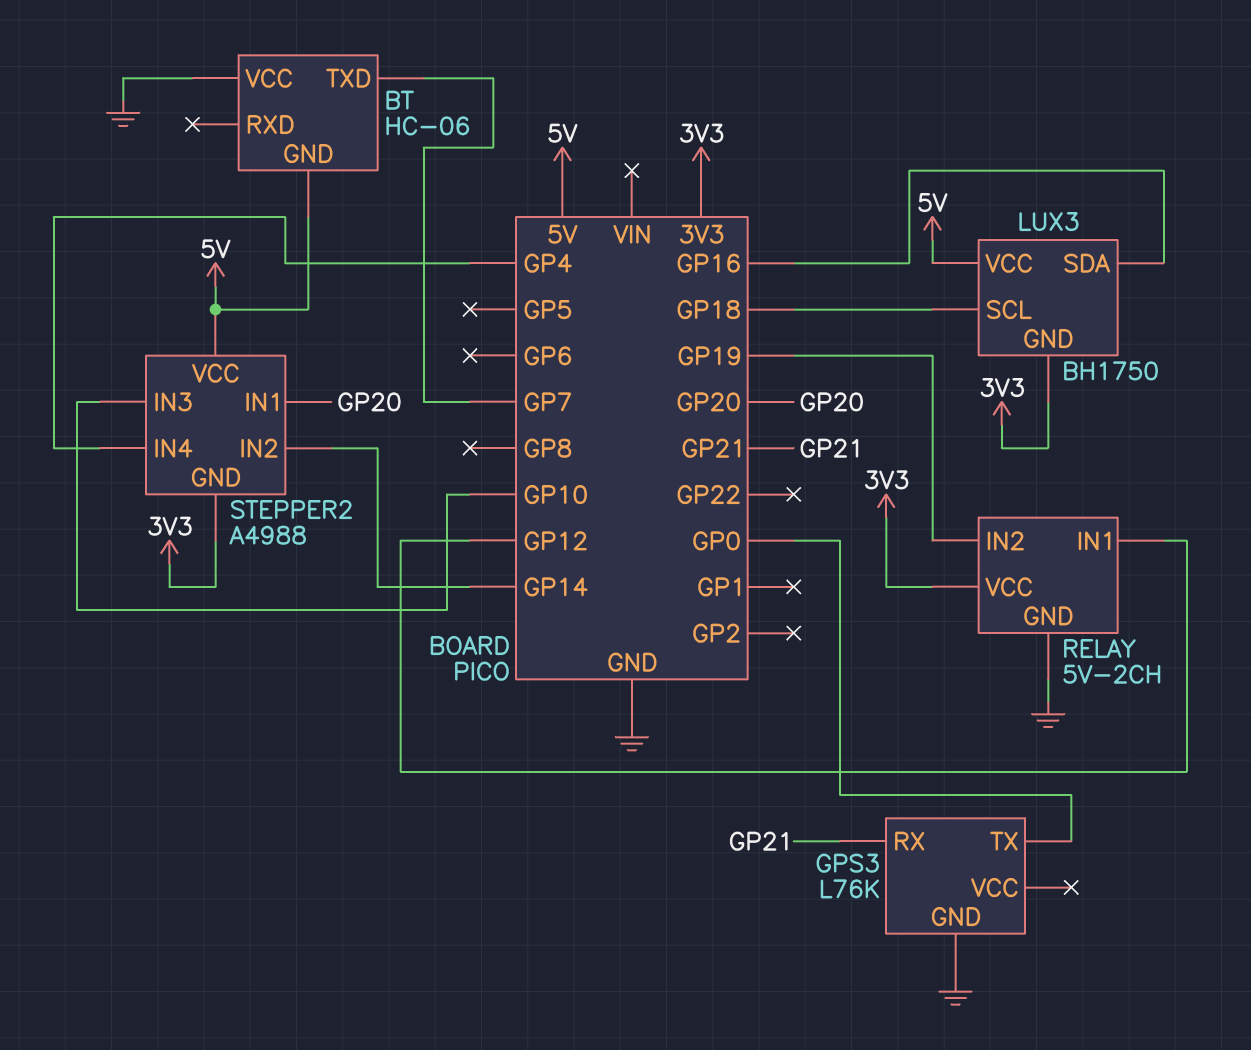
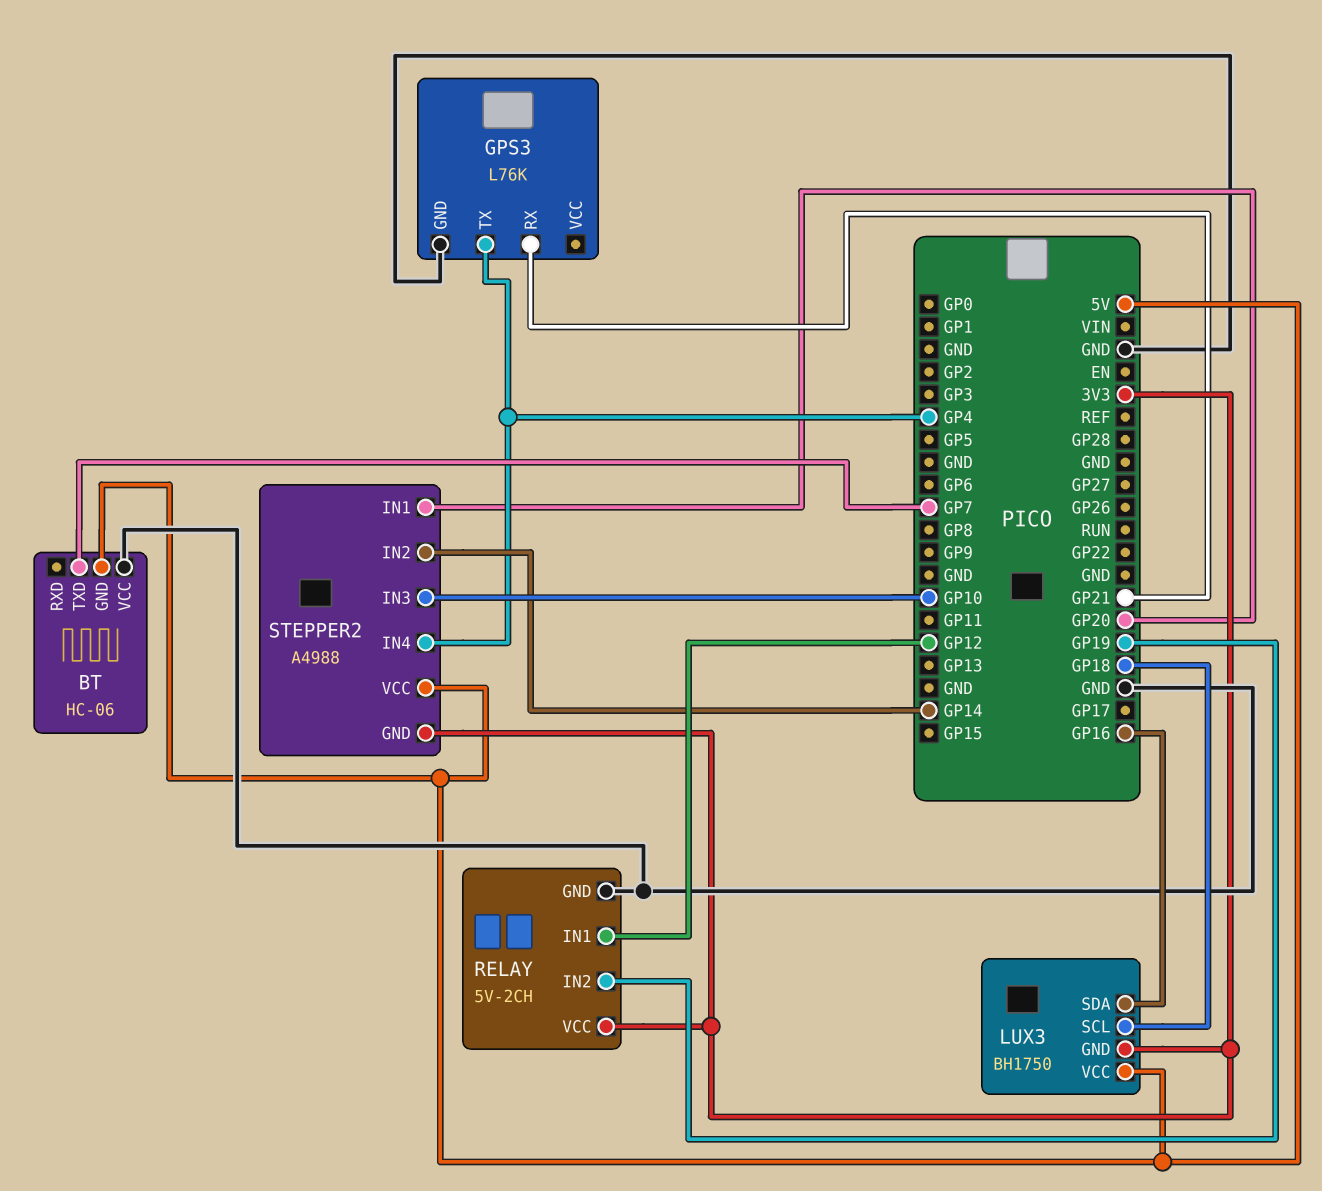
GPS3 pin TX: GP0 -> GP4

